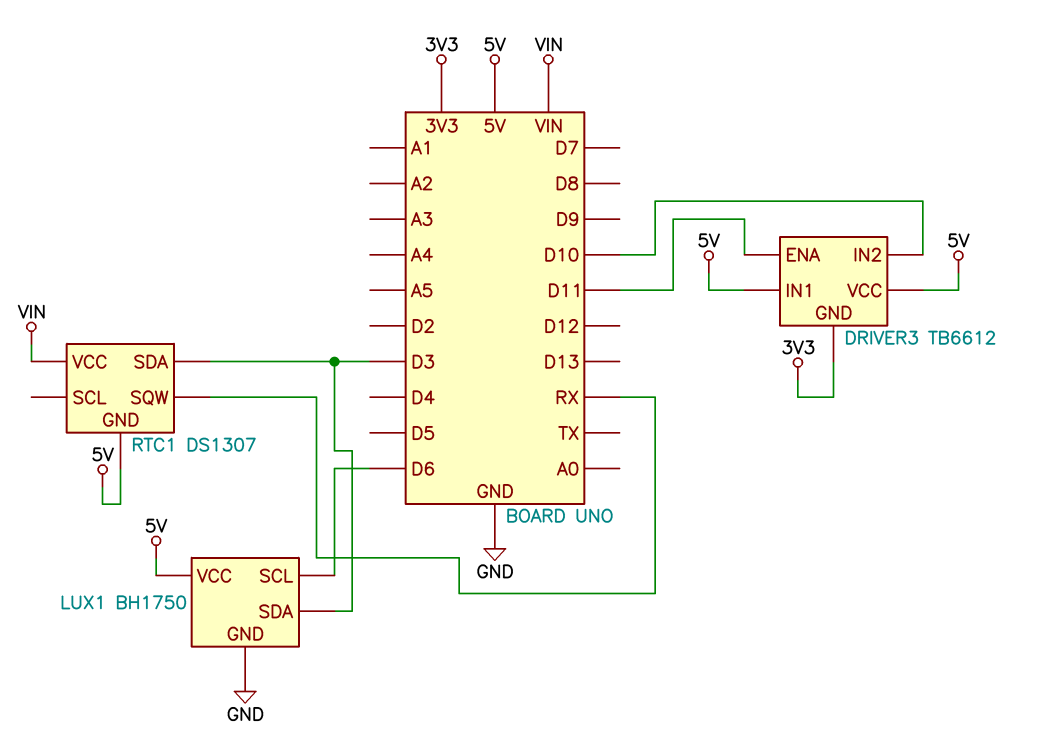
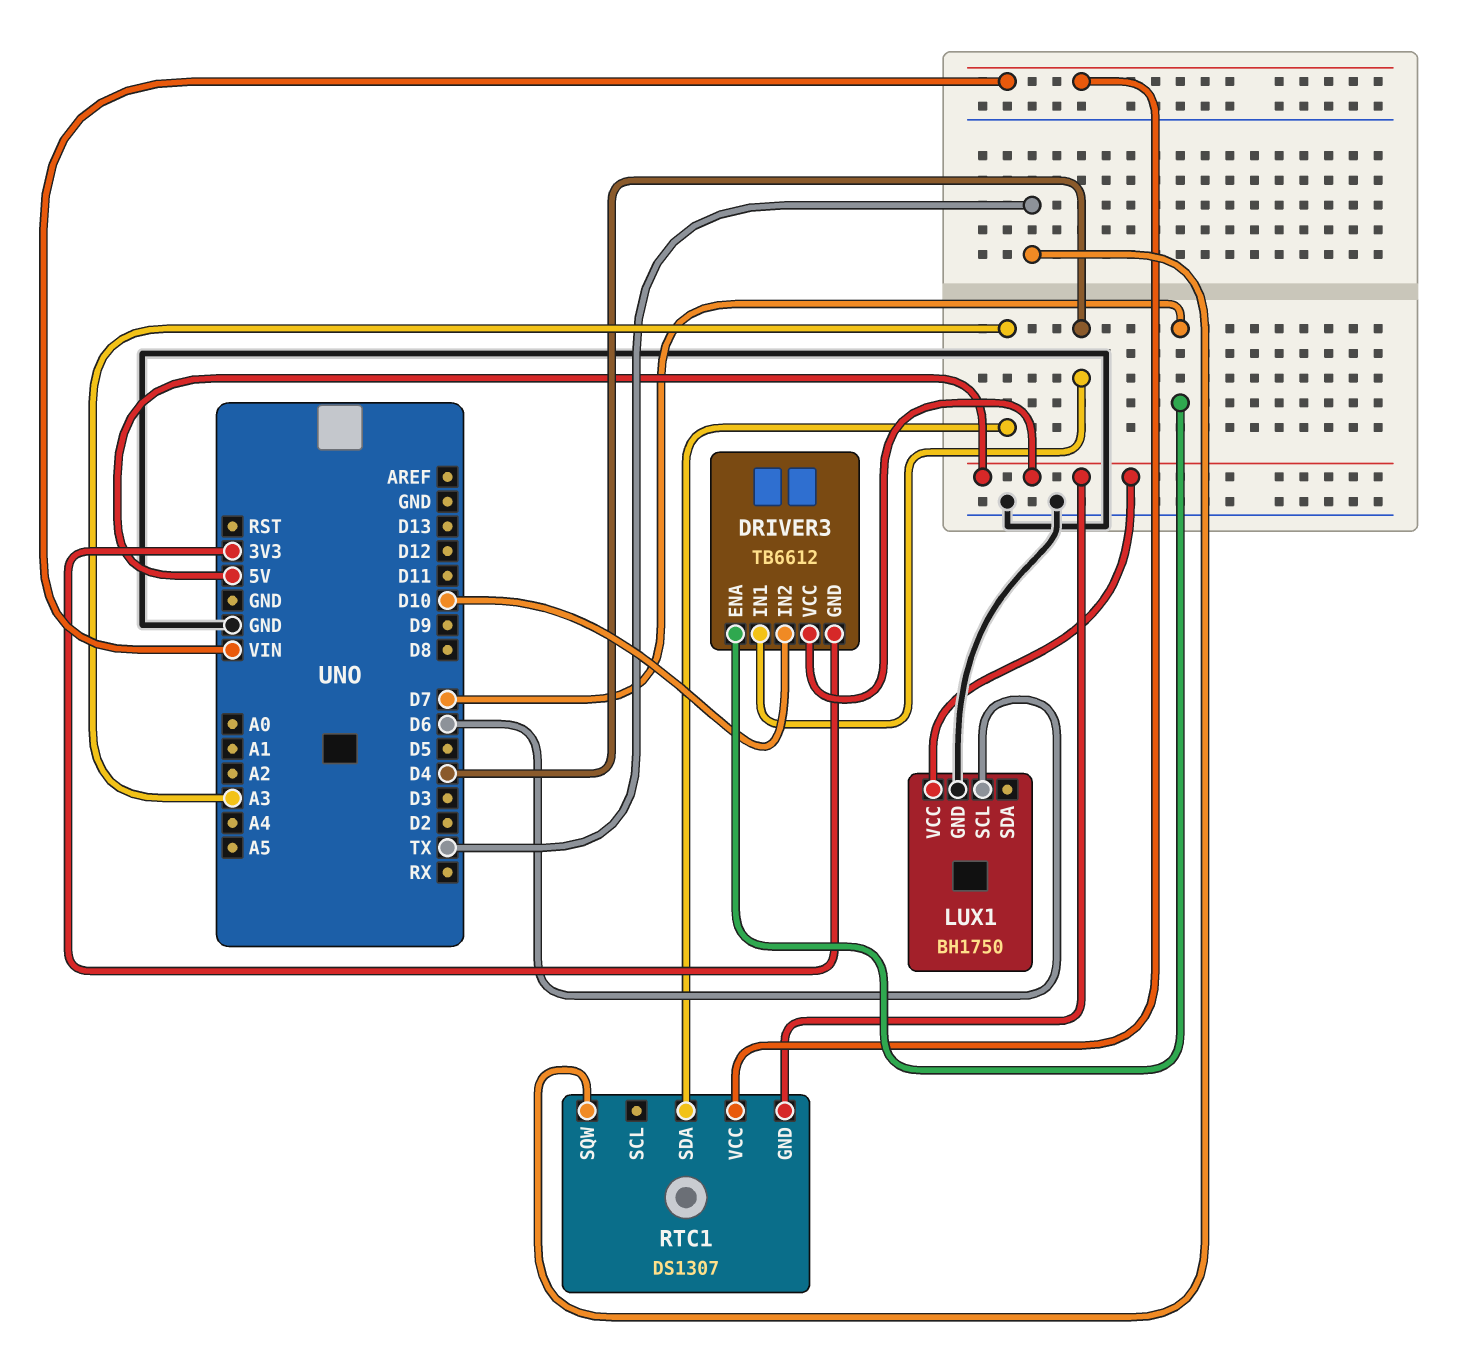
DRIVER3 pin ENA: D11 -> D7
DRIVER3 pin IN1: 5V -> D4
LUX1 pin SDA: D3 -> none
RTC1 pin SDA: D3 -> A3
RTC1 pin SQW: RX -> TX

